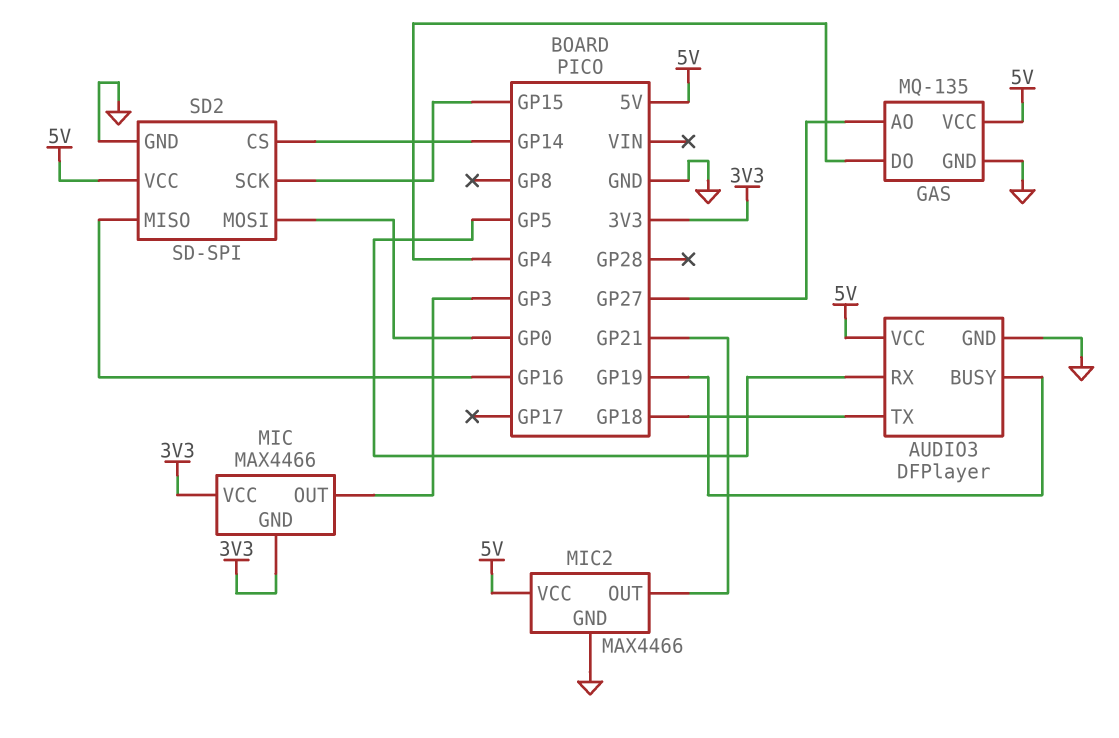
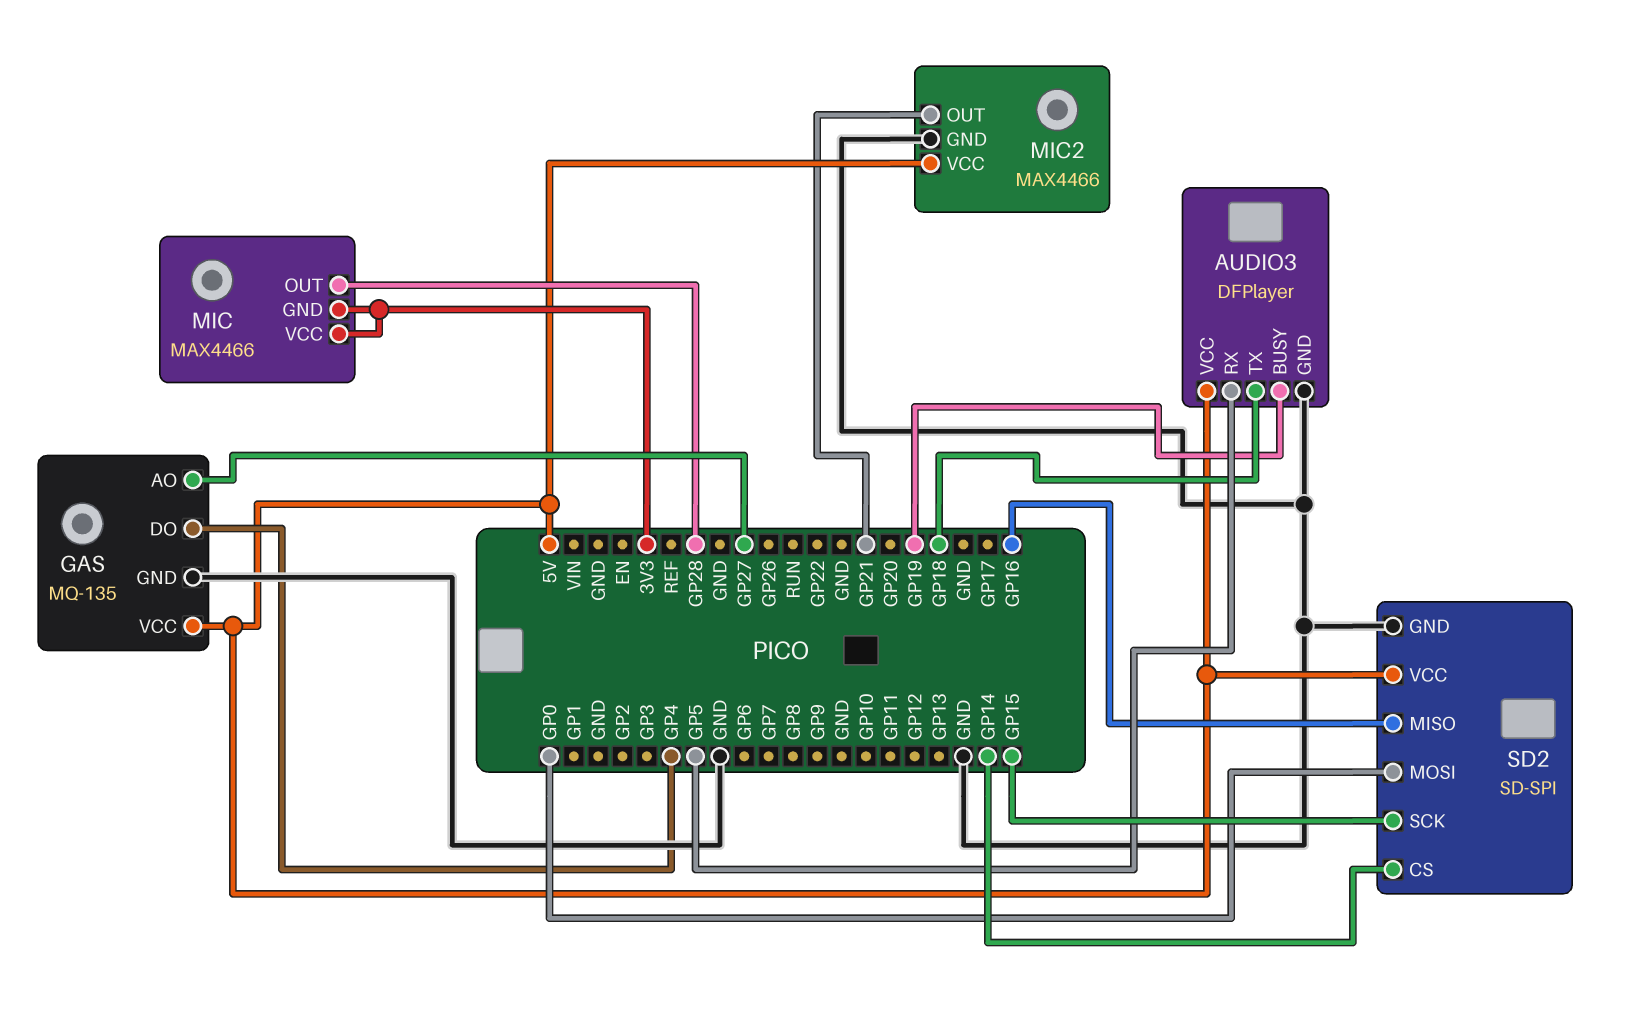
MIC pin OUT: GP3 -> GP28

